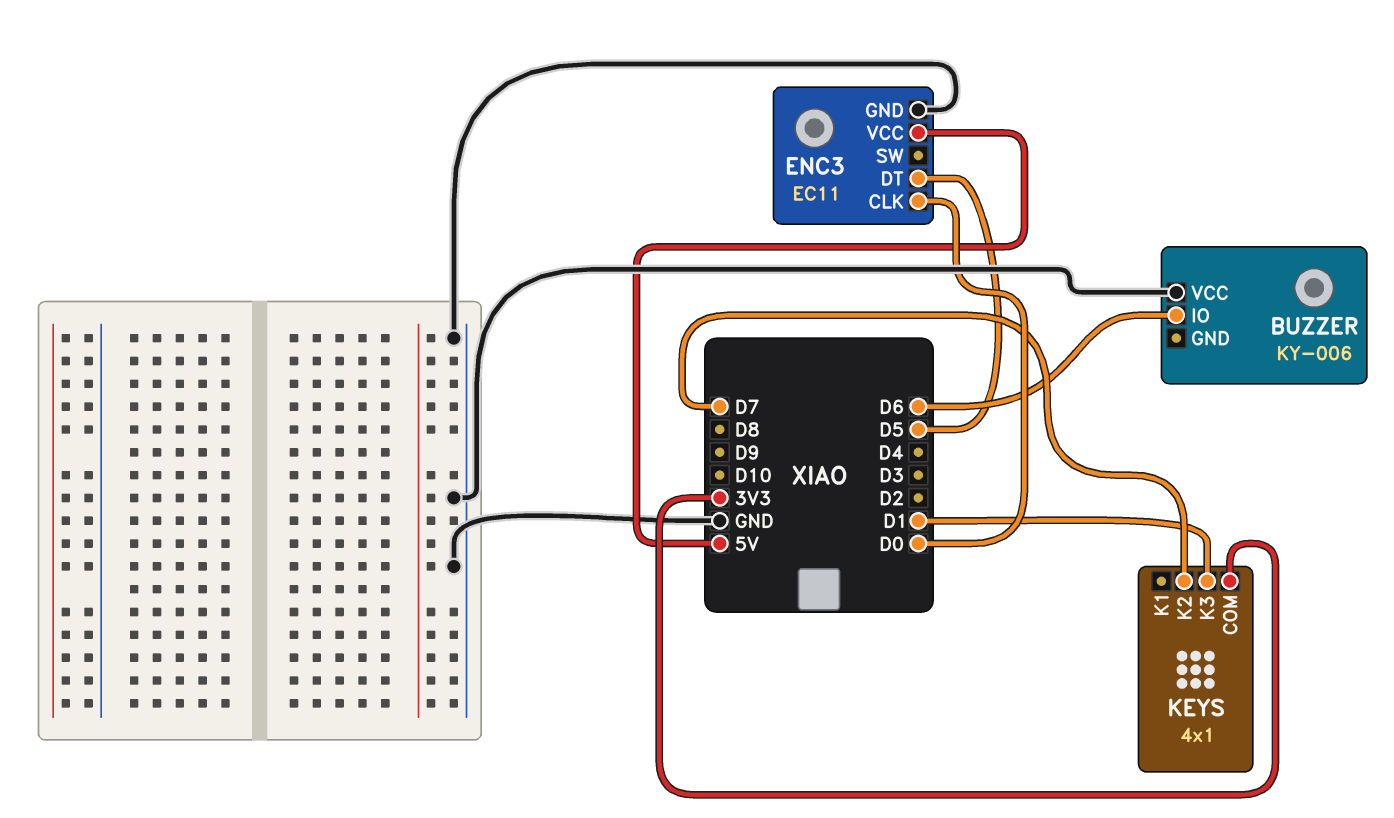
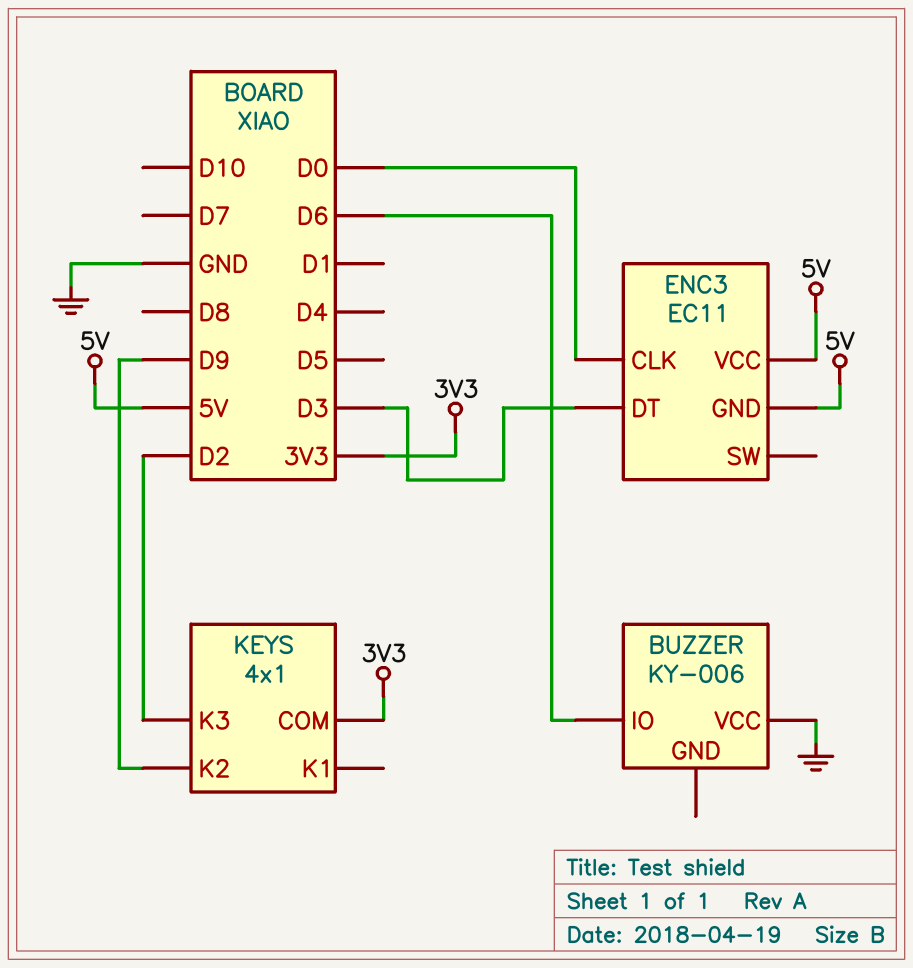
ENC3 pin DT: D5 -> D3
ENC3 pin GND: GND -> 5V
KEYS pin K2: D7 -> D9
KEYS pin K3: D1 -> D2

